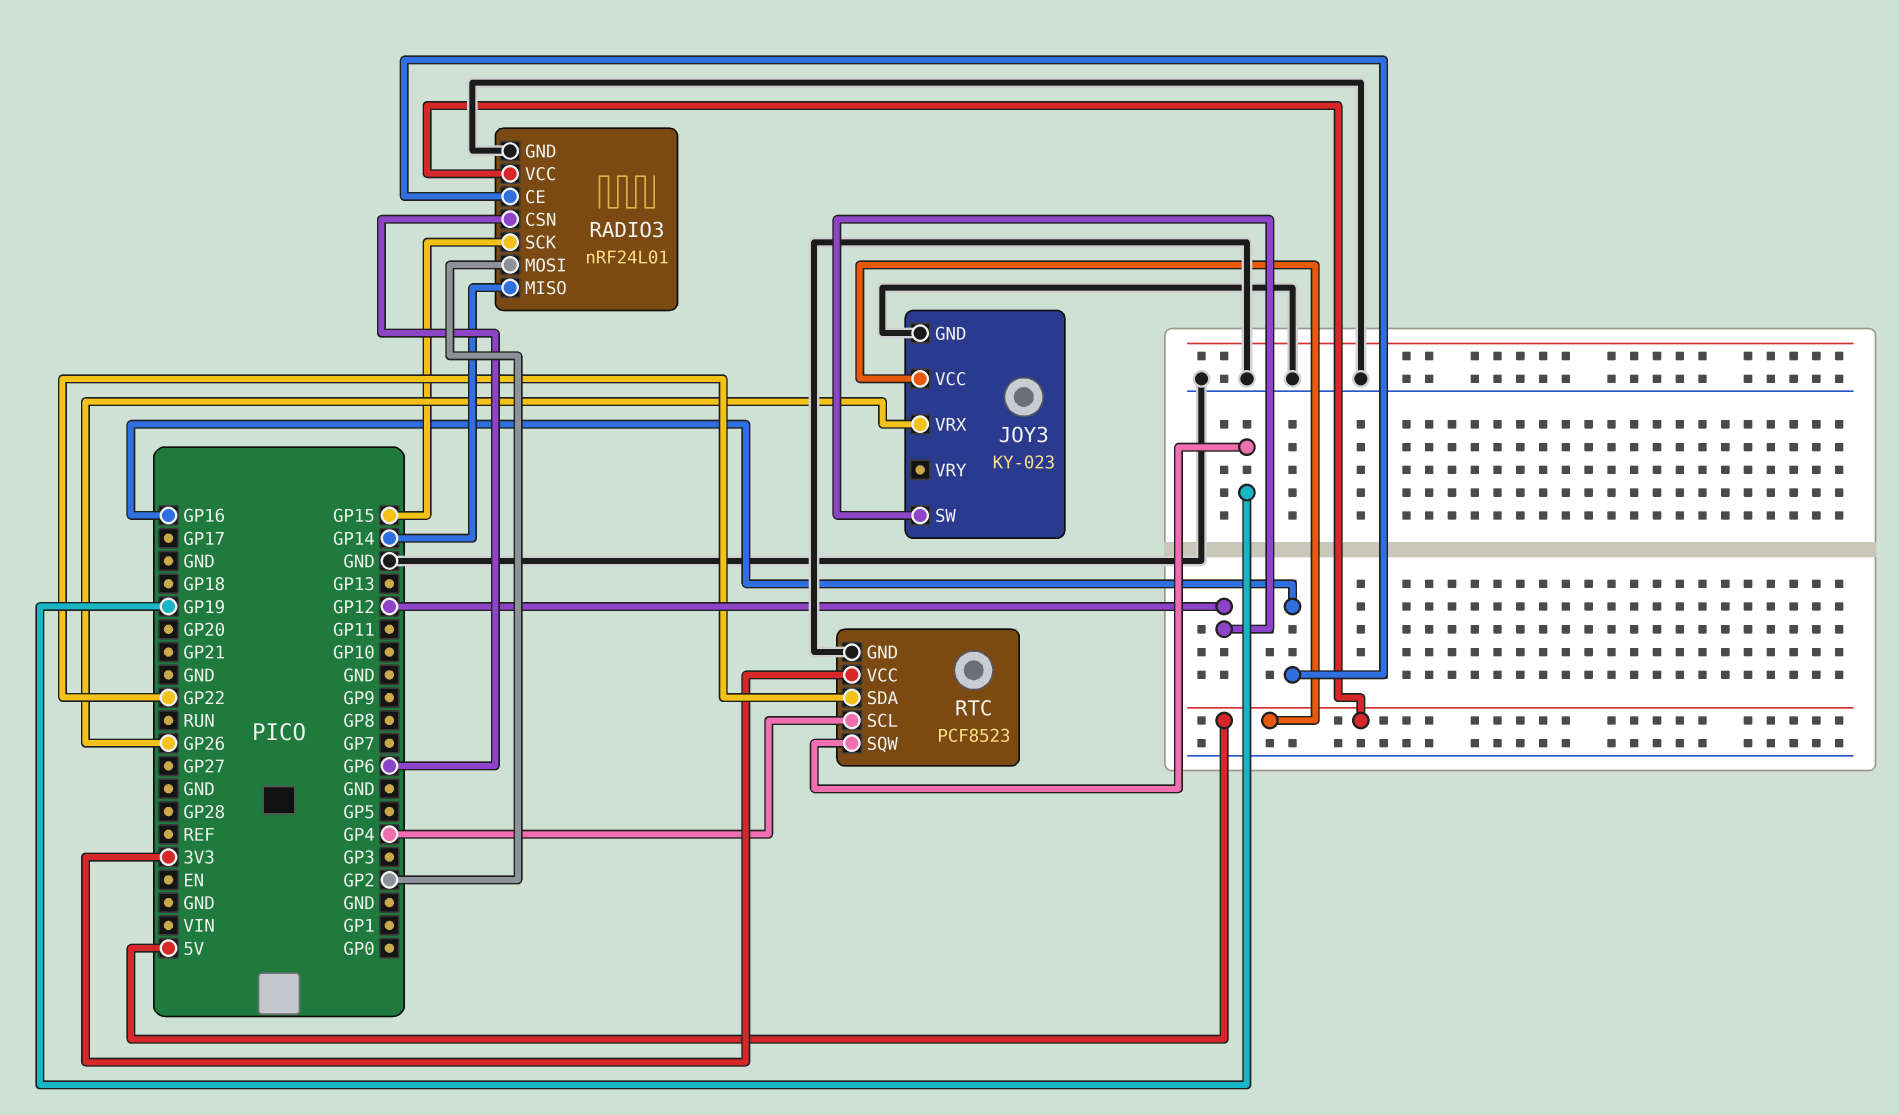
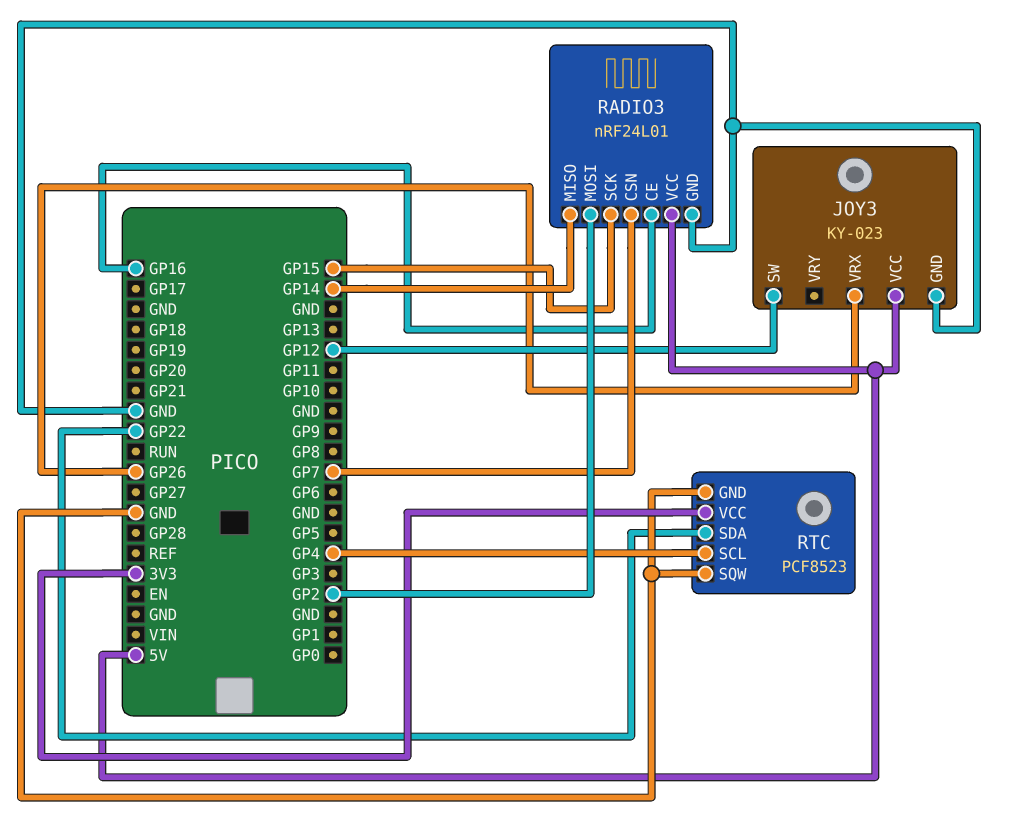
RADIO3 pin CSN: GP6 -> GP7
RTC pin SQW: GP19 -> GND

